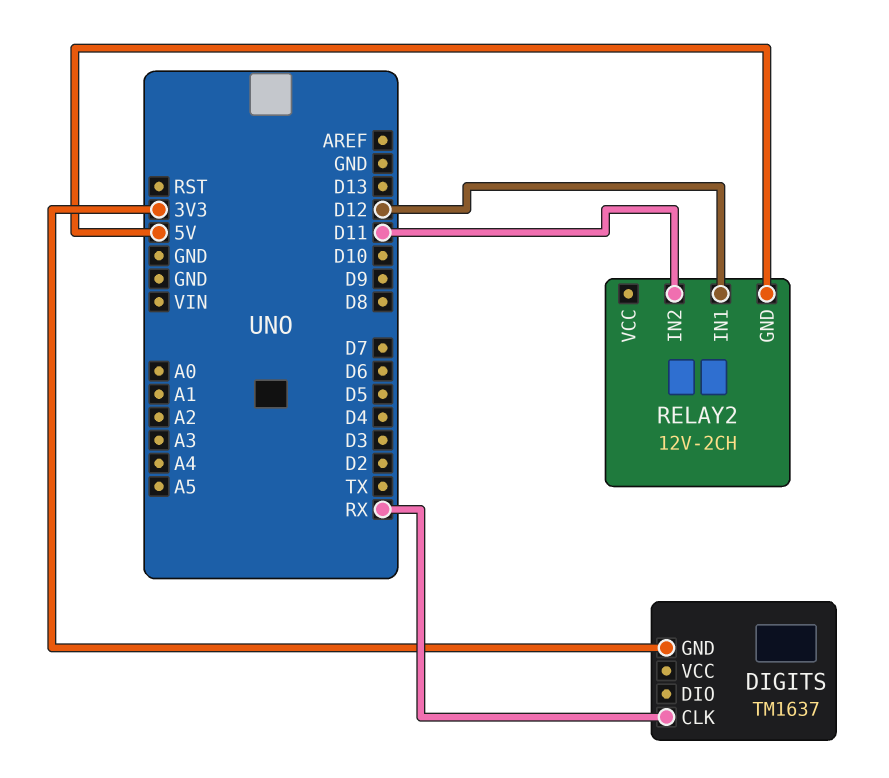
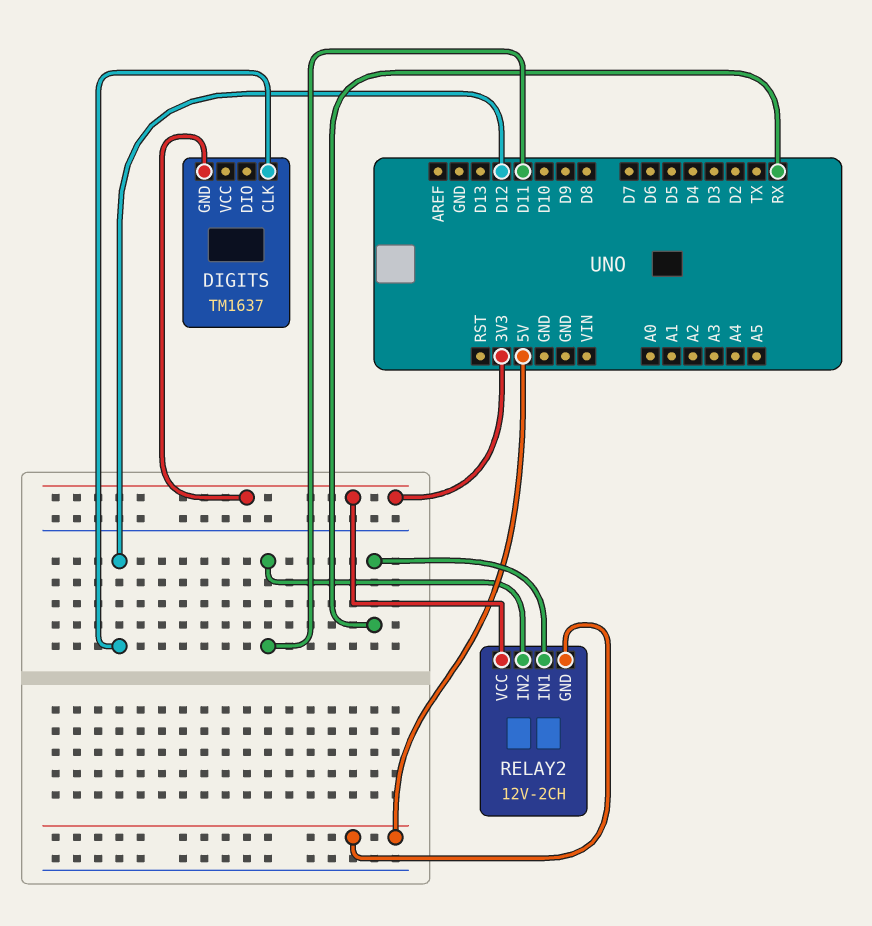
DIGITS pin CLK: RX -> D12
RELAY2 pin IN1: D12 -> RX
RELAY2 pin VCC: none -> 3V3

